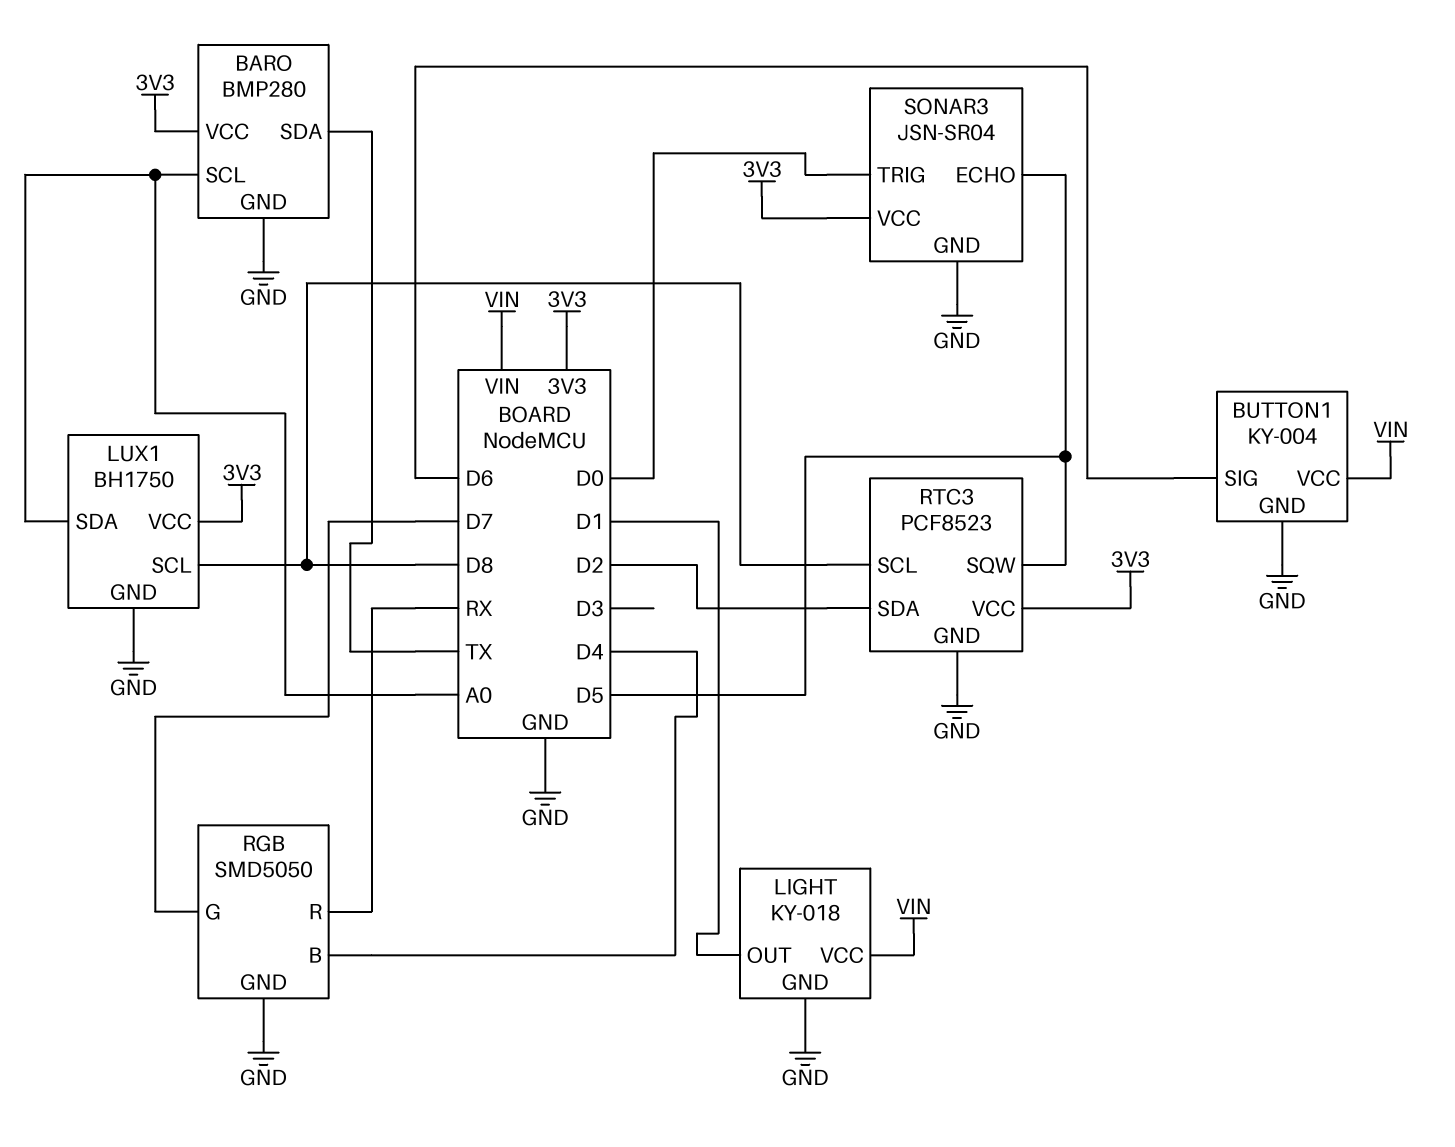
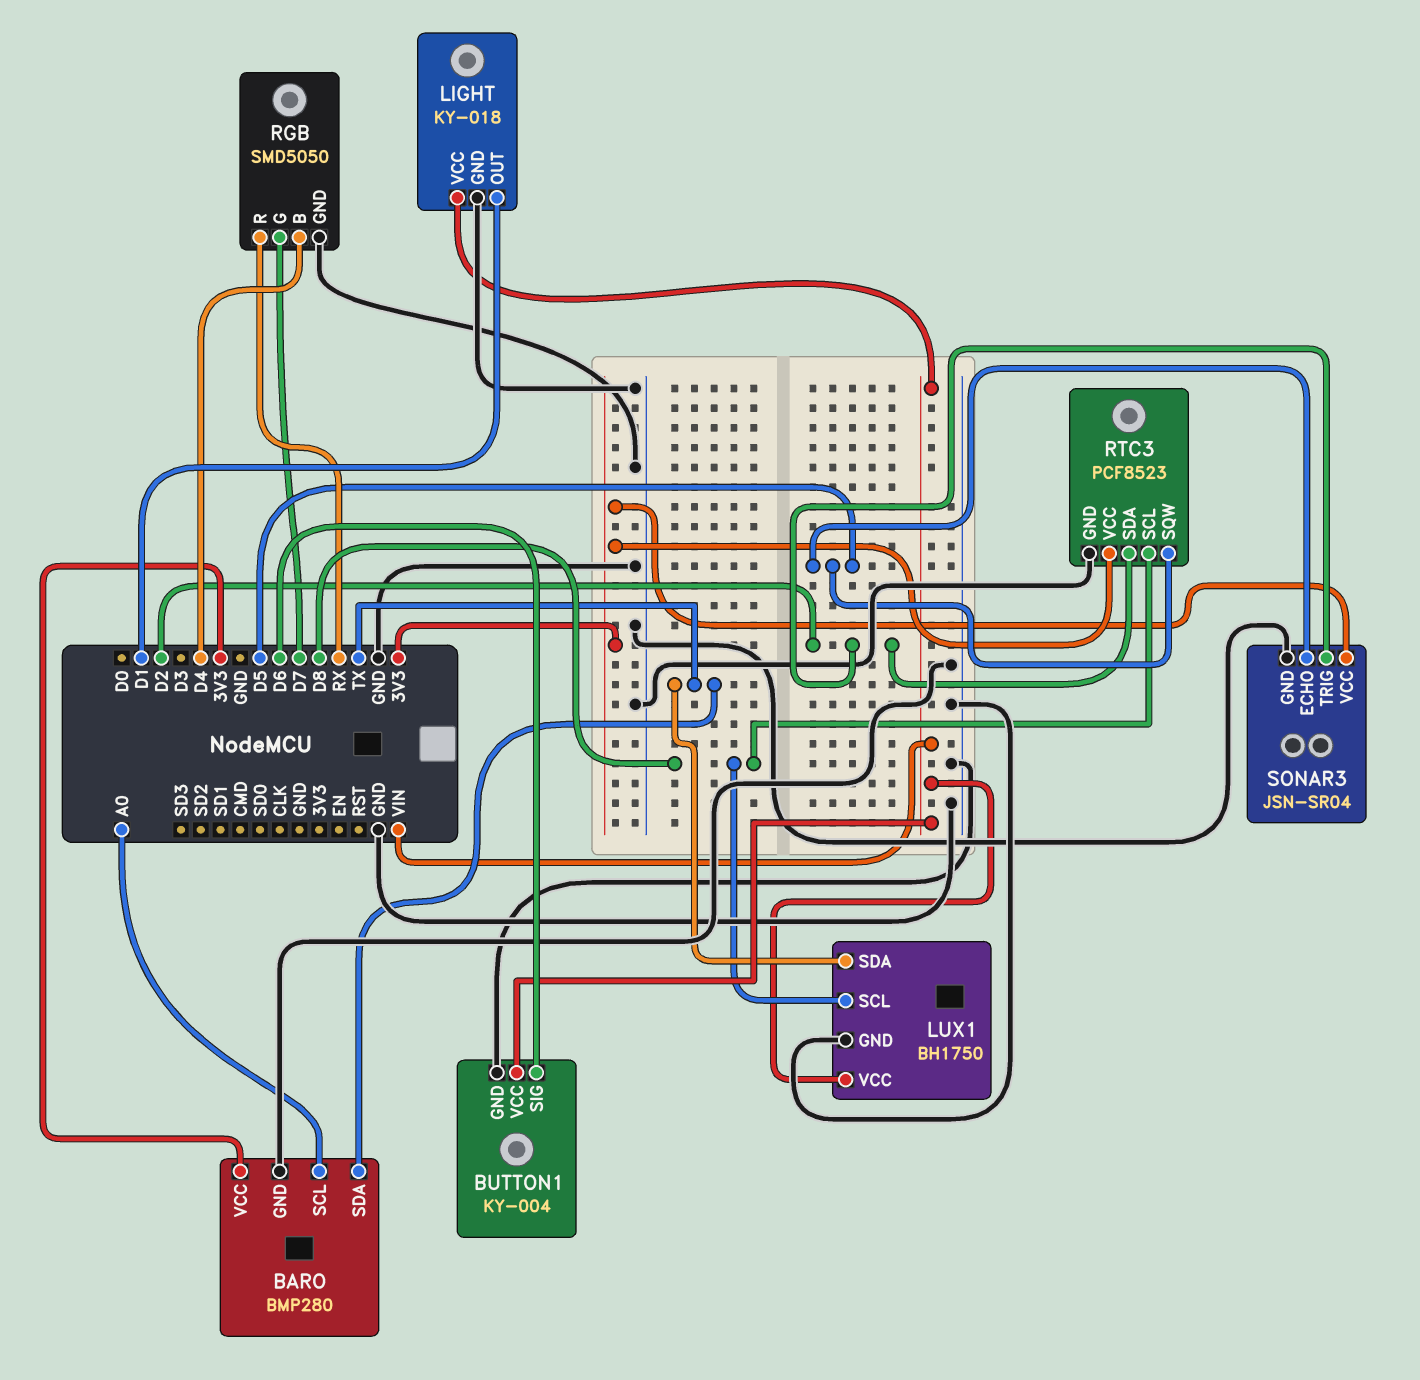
LUX1 pin SDA: A0 -> TX
LUX1 pin VCC: 3V3 -> VIN
SONAR3 pin TRIG: D0 -> D2

